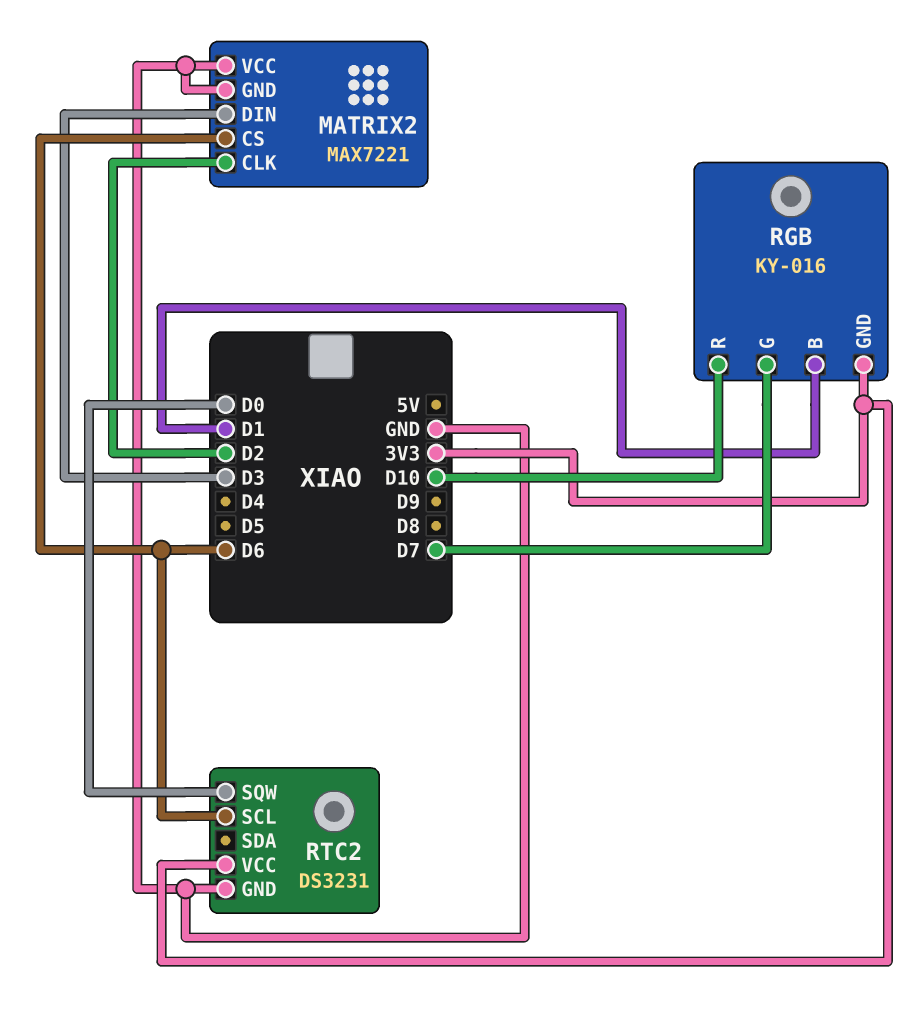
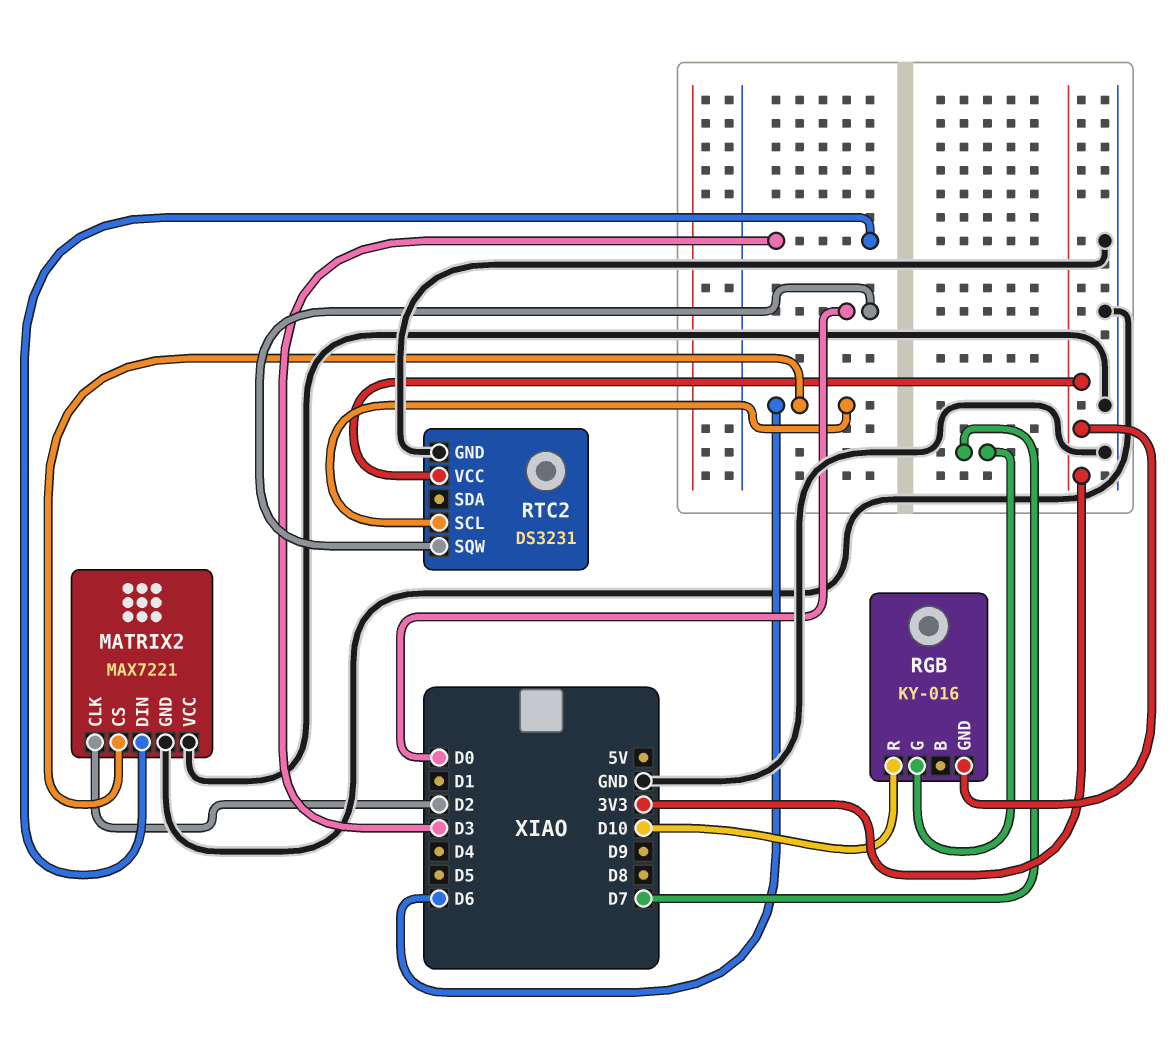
RGB pin B: D1 -> none

